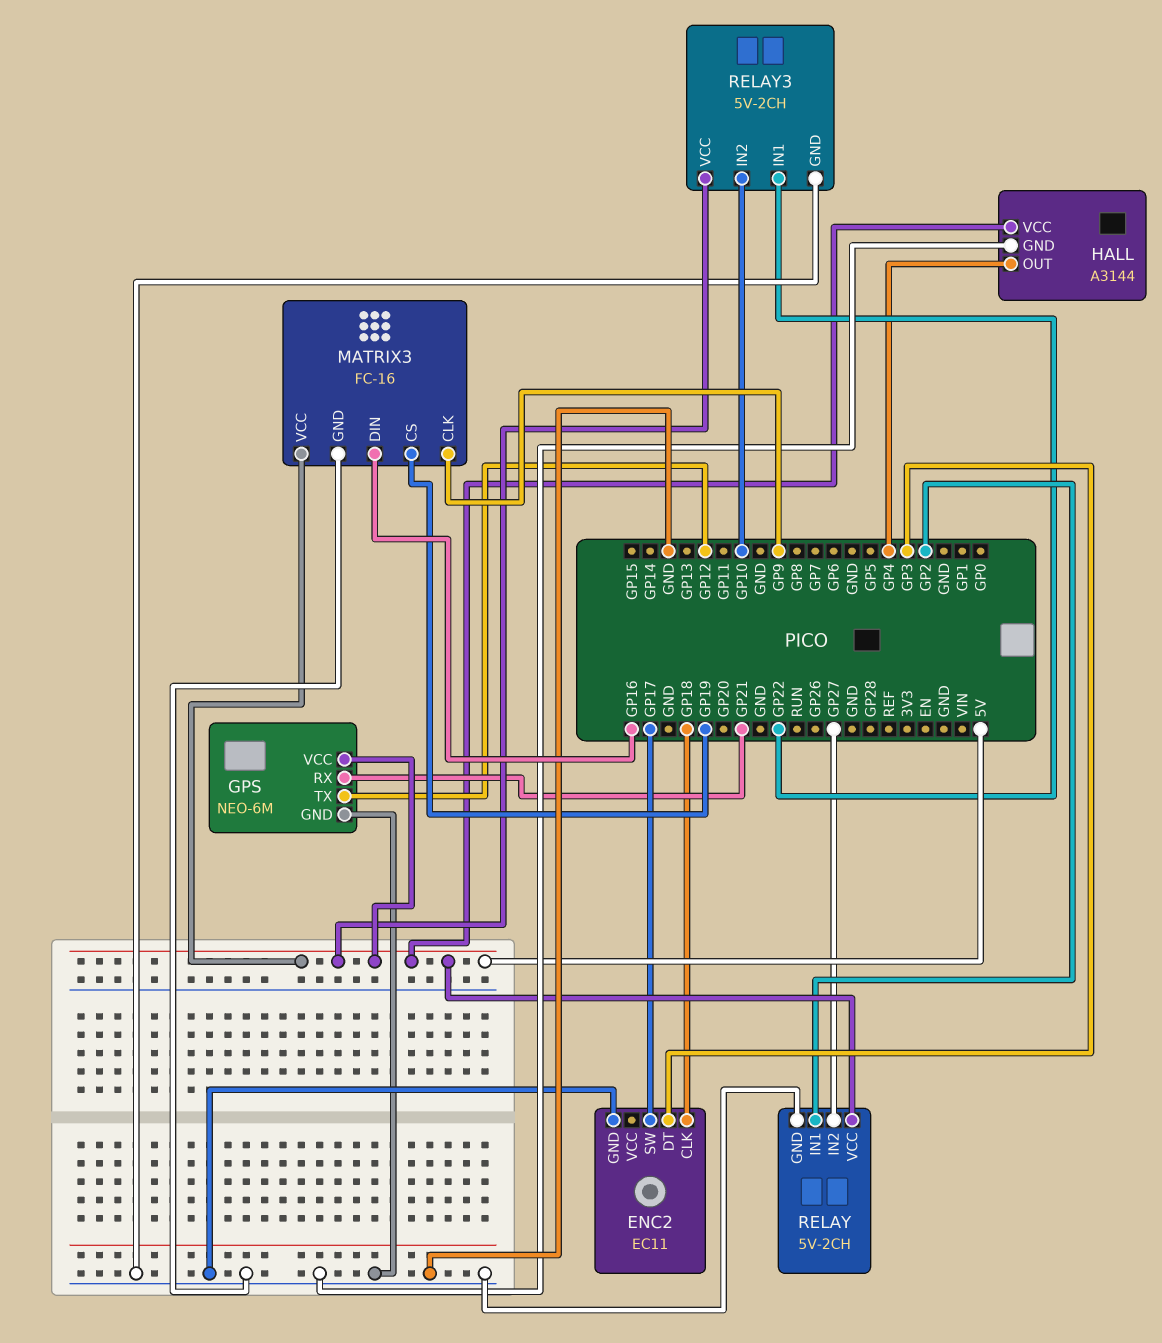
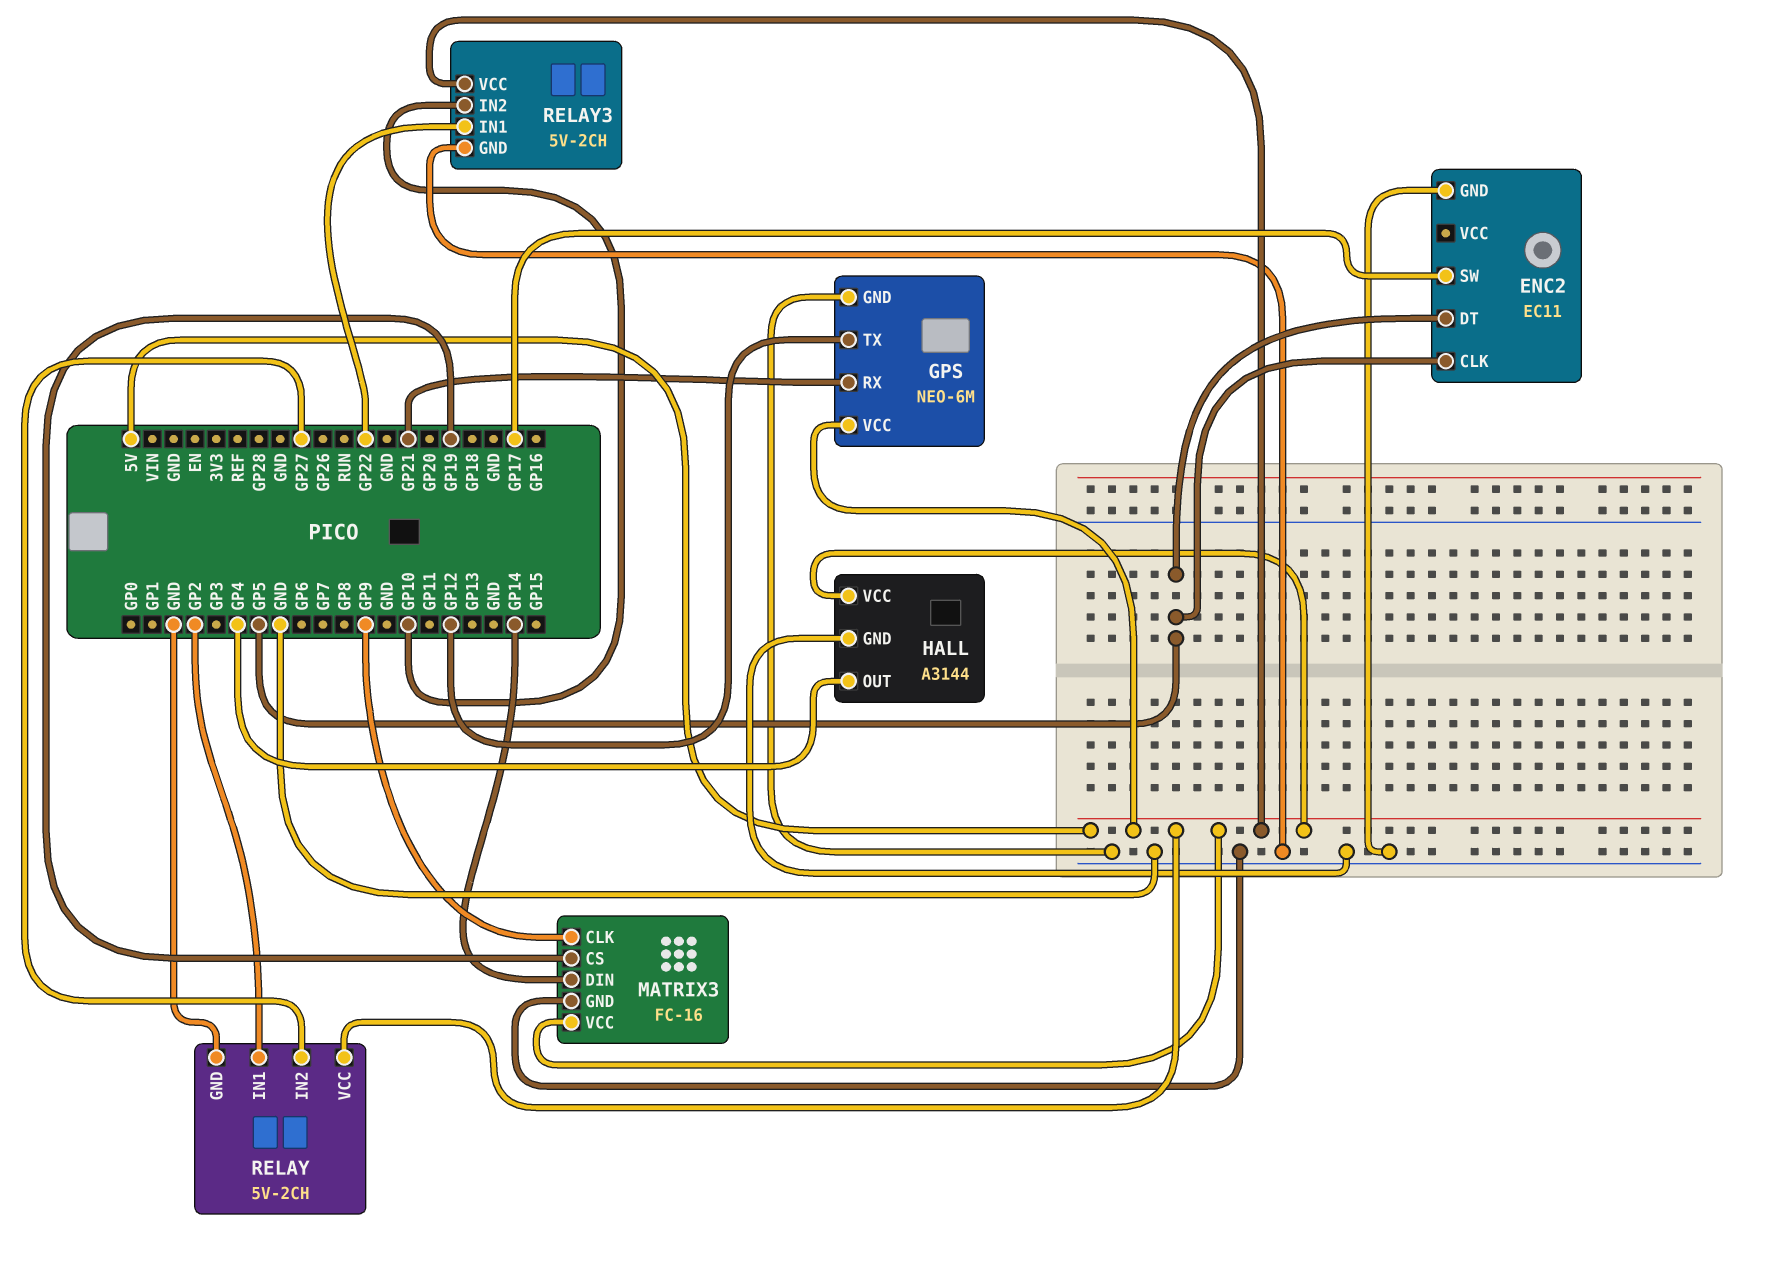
ENC2 pin CLK: GP18 -> GP5
ENC2 pin DT: GP3 -> GP5
MATRIX3 pin DIN: GP16 -> GP14

